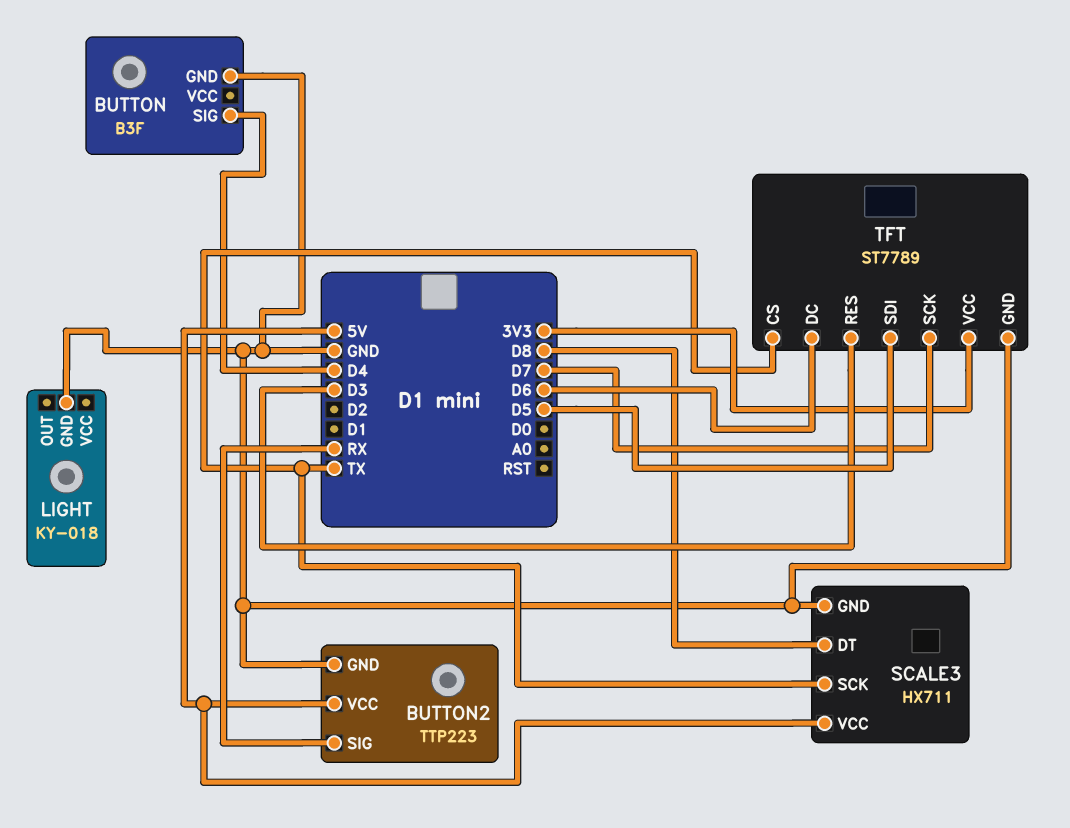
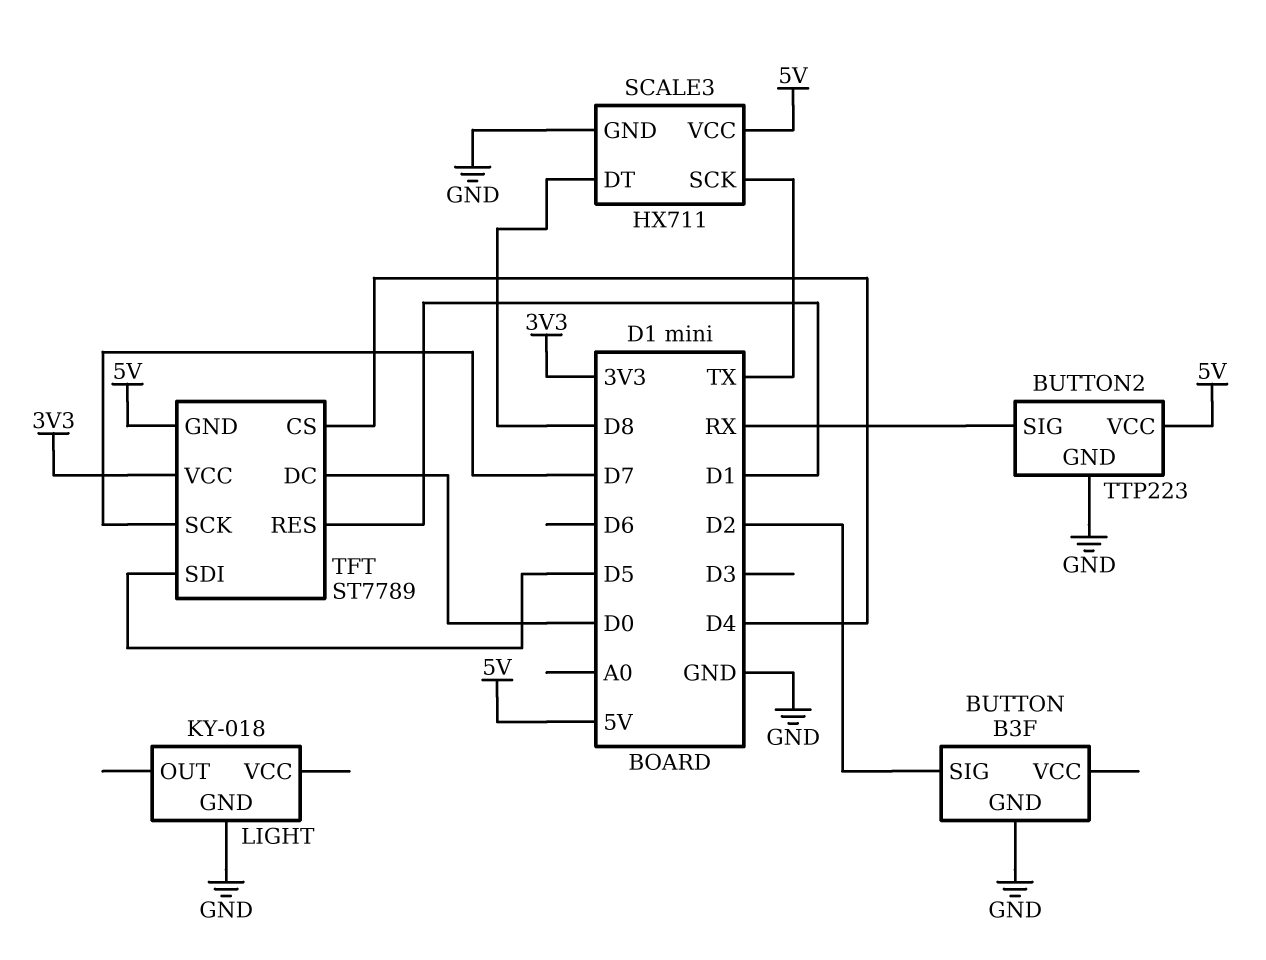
BUTTON pin SIG: D4 -> D2
TFT pin CS: TX -> D4
TFT pin DC: D6 -> D0
TFT pin GND: GND -> 5V
TFT pin RES: D3 -> D1

